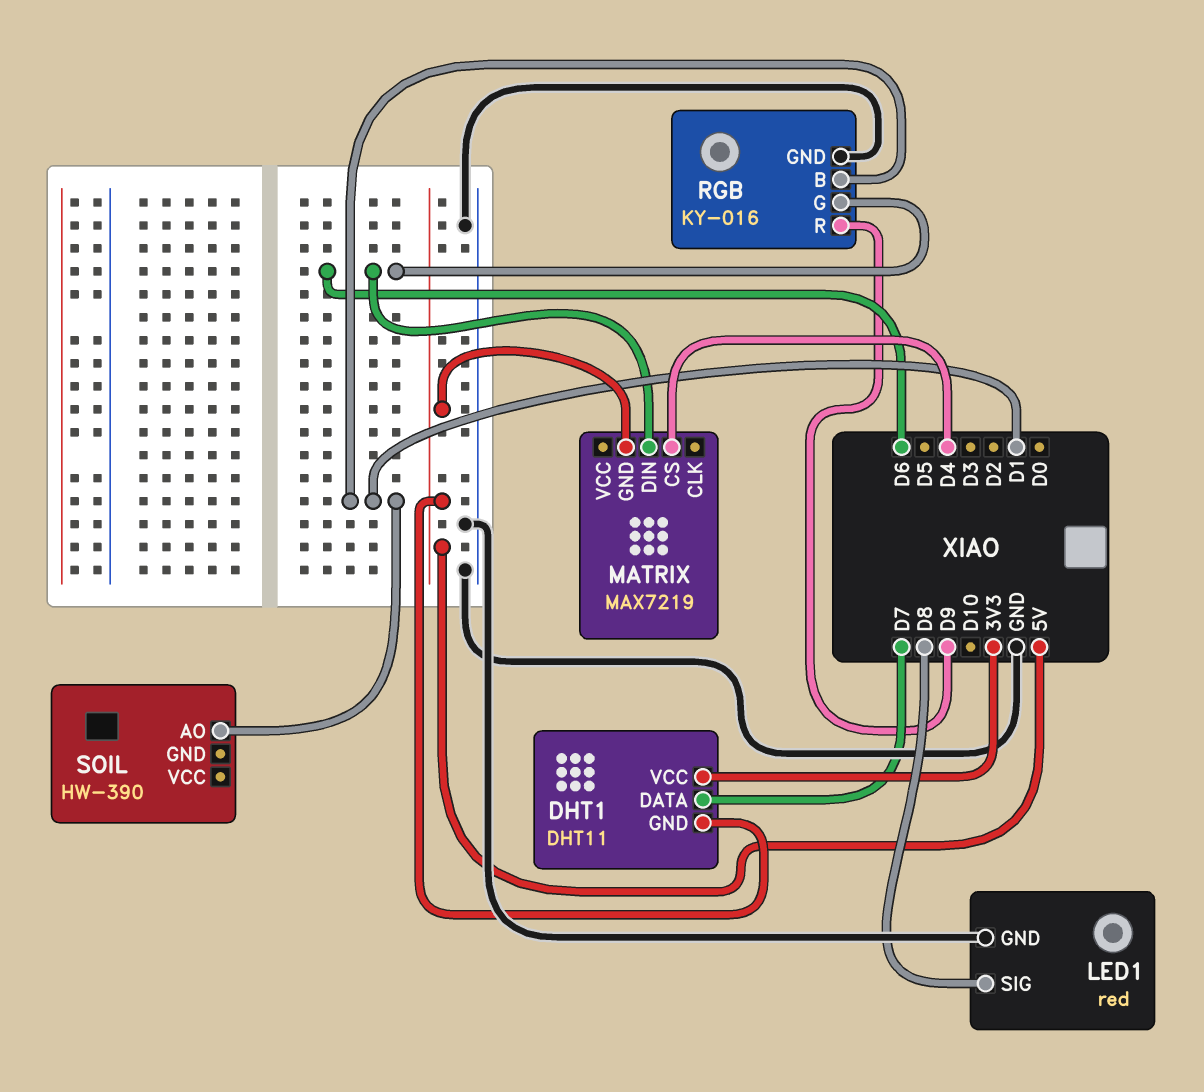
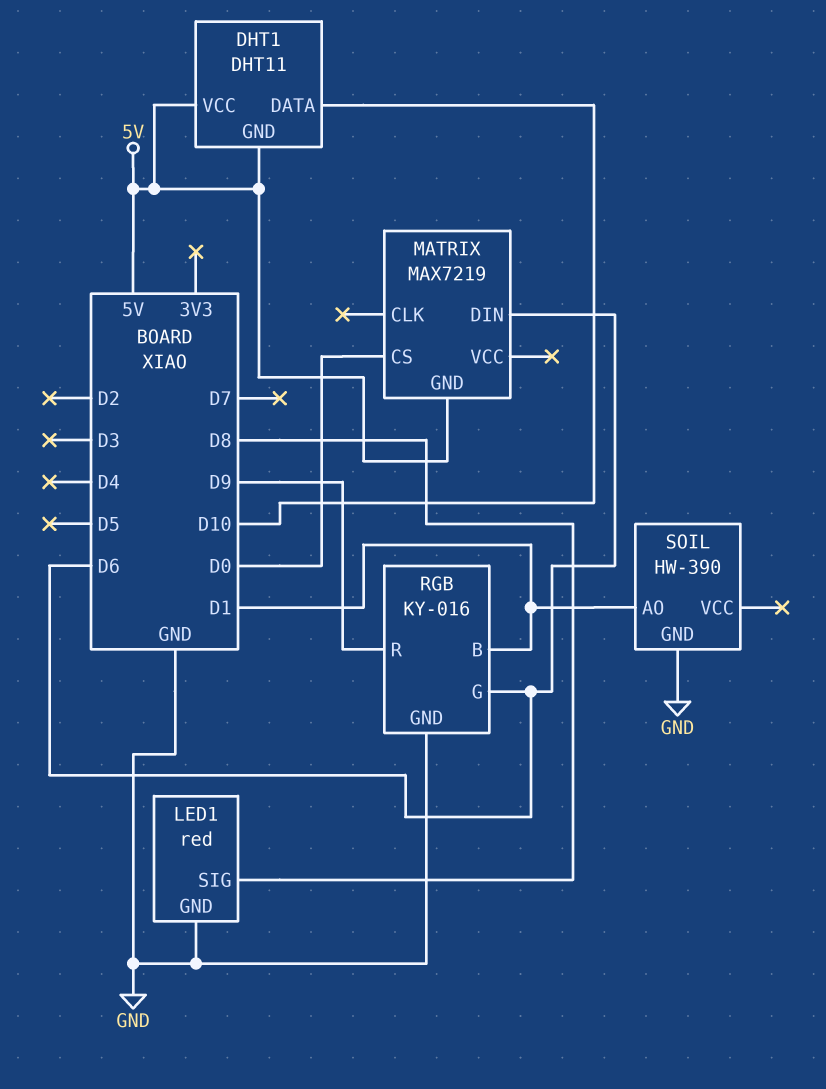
DHT1 pin DATA: D7 -> D10
DHT1 pin VCC: 3V3 -> 5V
MATRIX pin CS: D4 -> D0
SOIL pin GND: none -> GND

